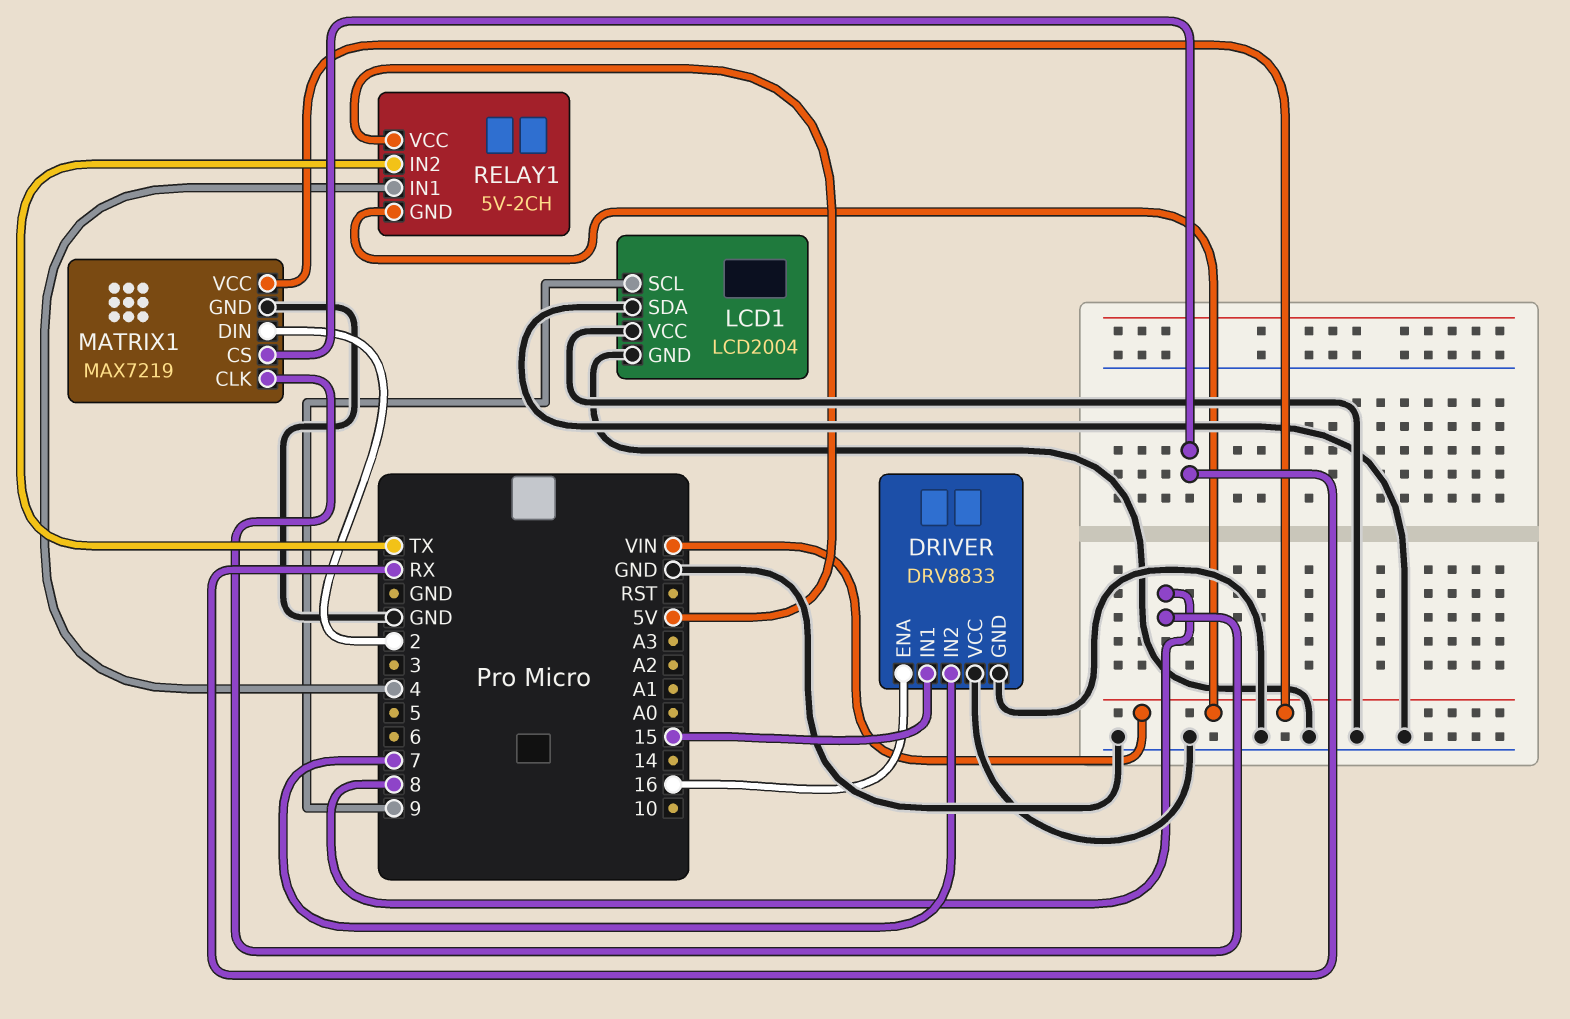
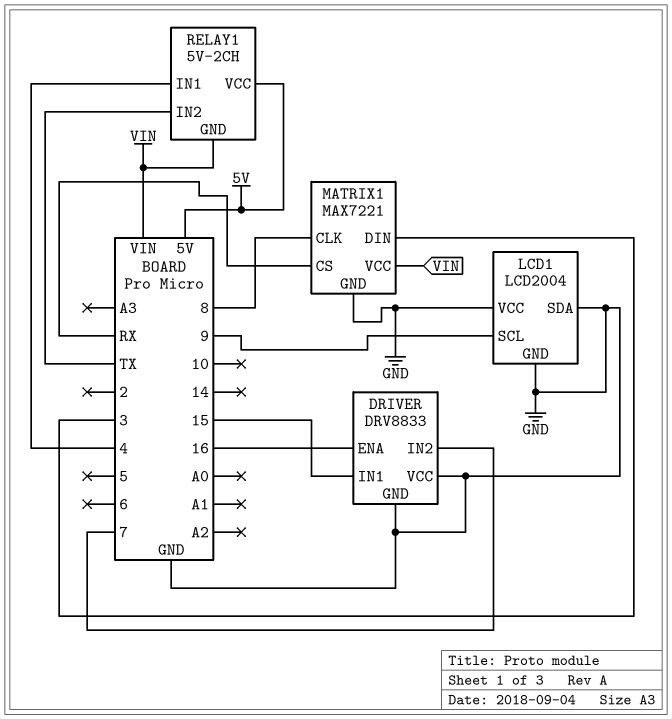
MATRIX1: MAX7219 -> MAX7221
MATRIX1 pin DIN: 2 -> 3

